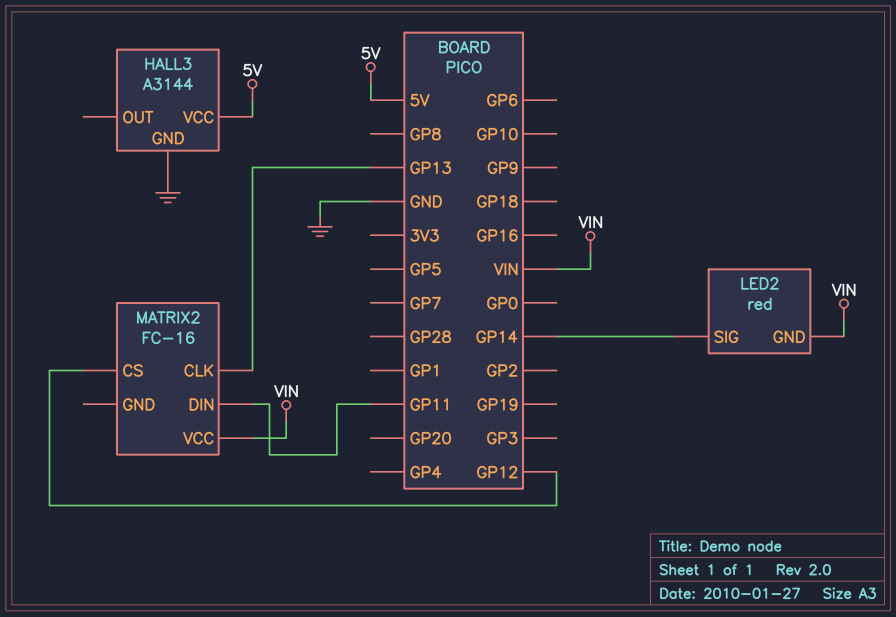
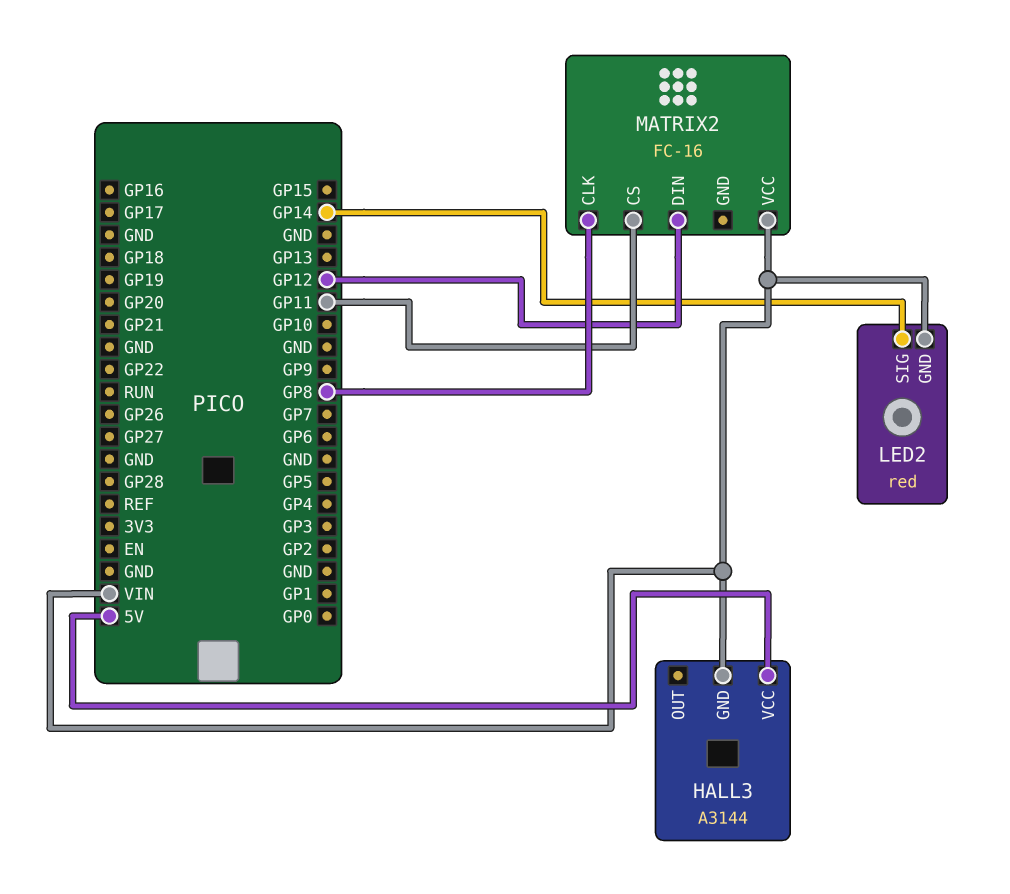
HALL3 pin GND: GND -> VIN
MATRIX2 pin CLK: GP13 -> GP8
MATRIX2 pin CS: GP12 -> GP11
MATRIX2 pin DIN: GP11 -> GP12

